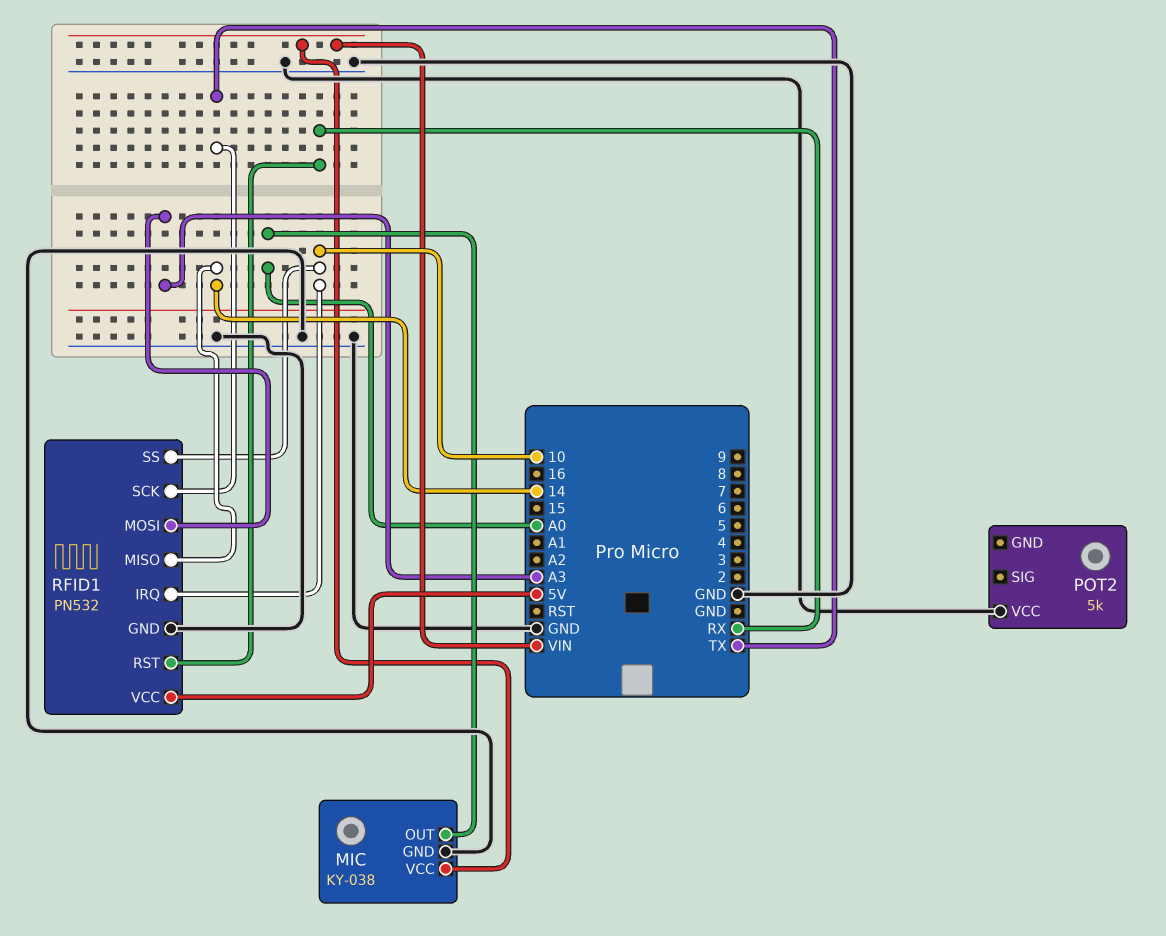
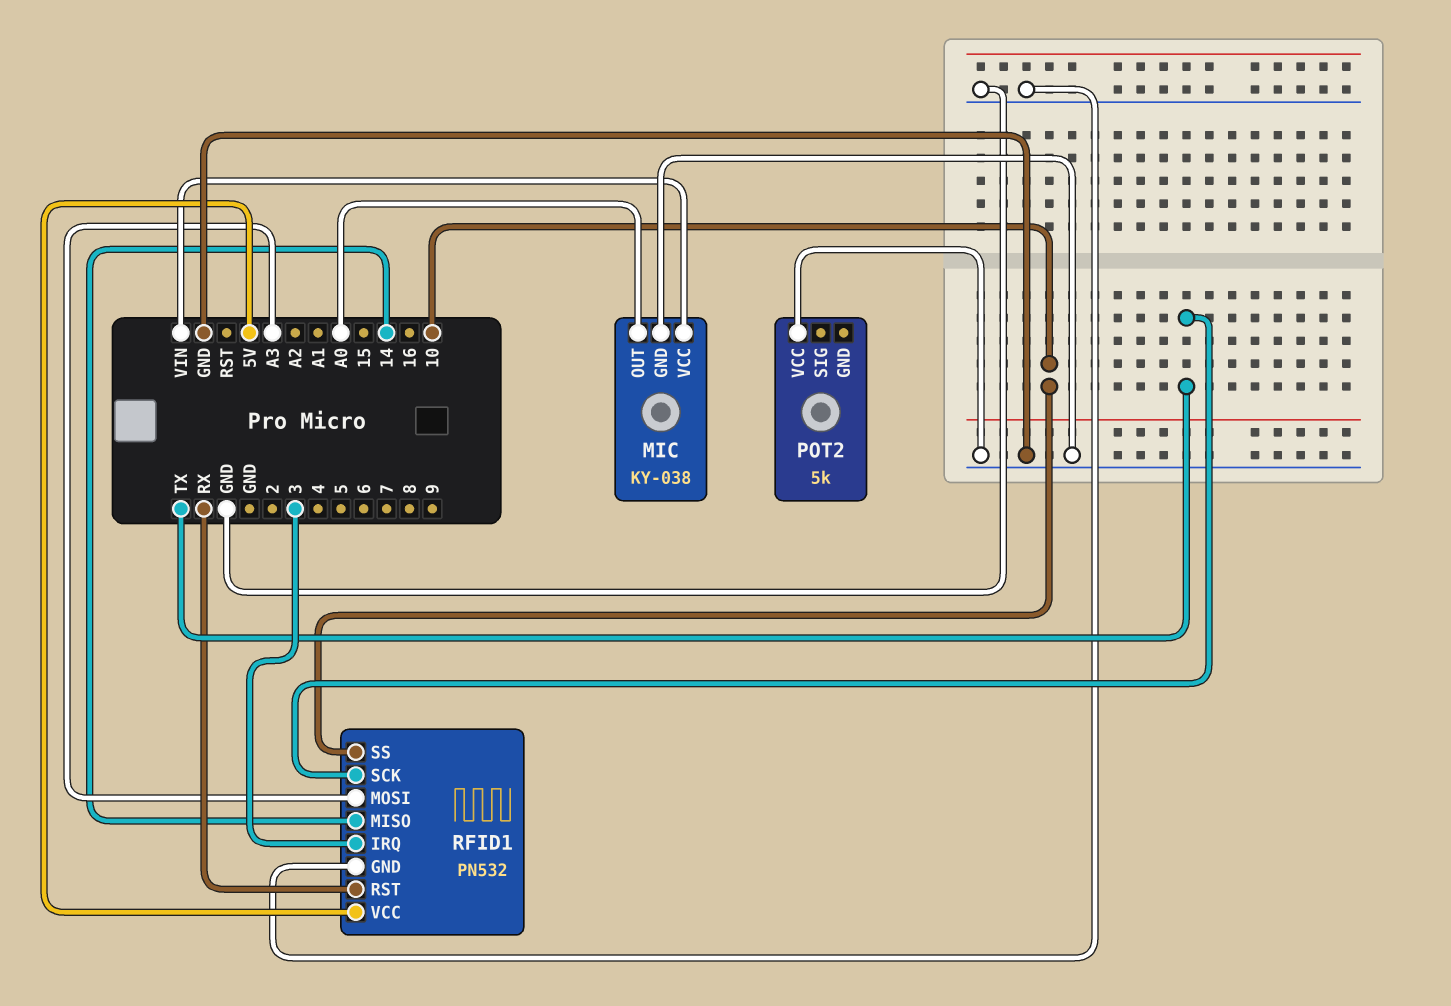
RFID1 pin IRQ: 10 -> 3

